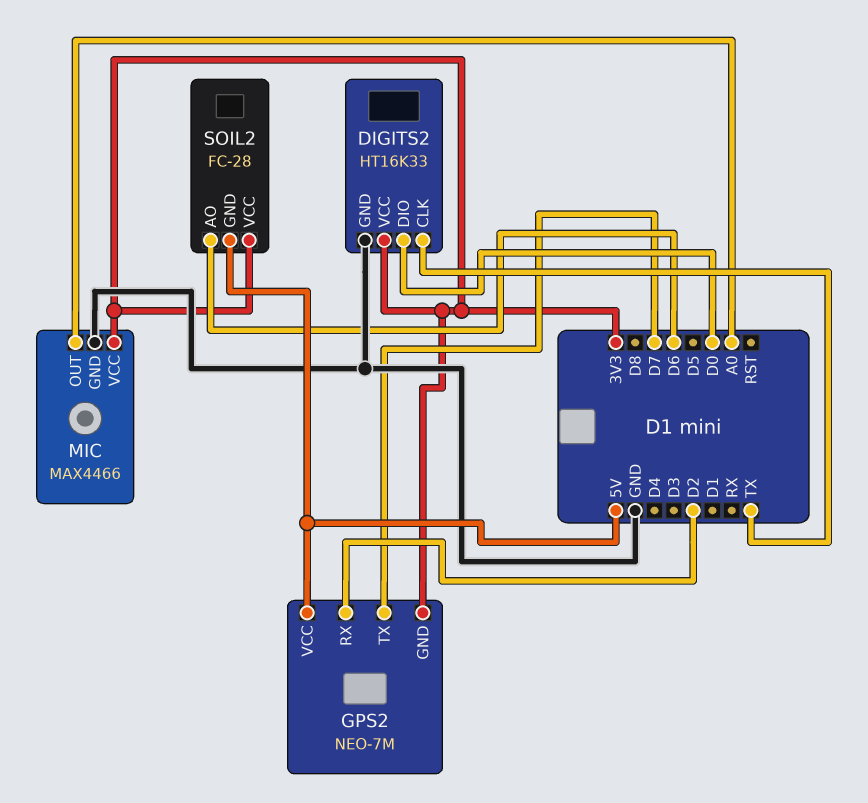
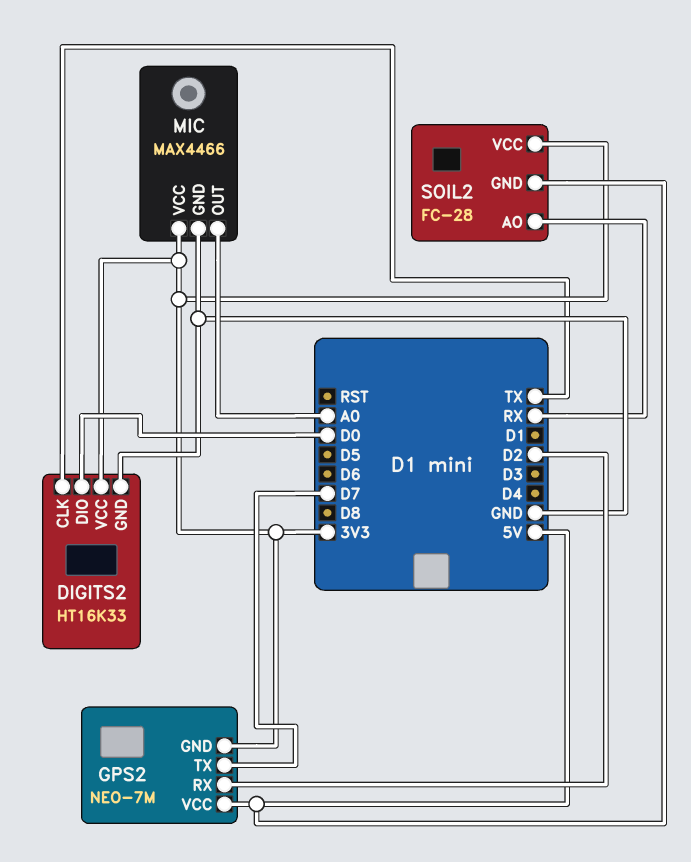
SOIL2 pin AO: D6 -> RX

